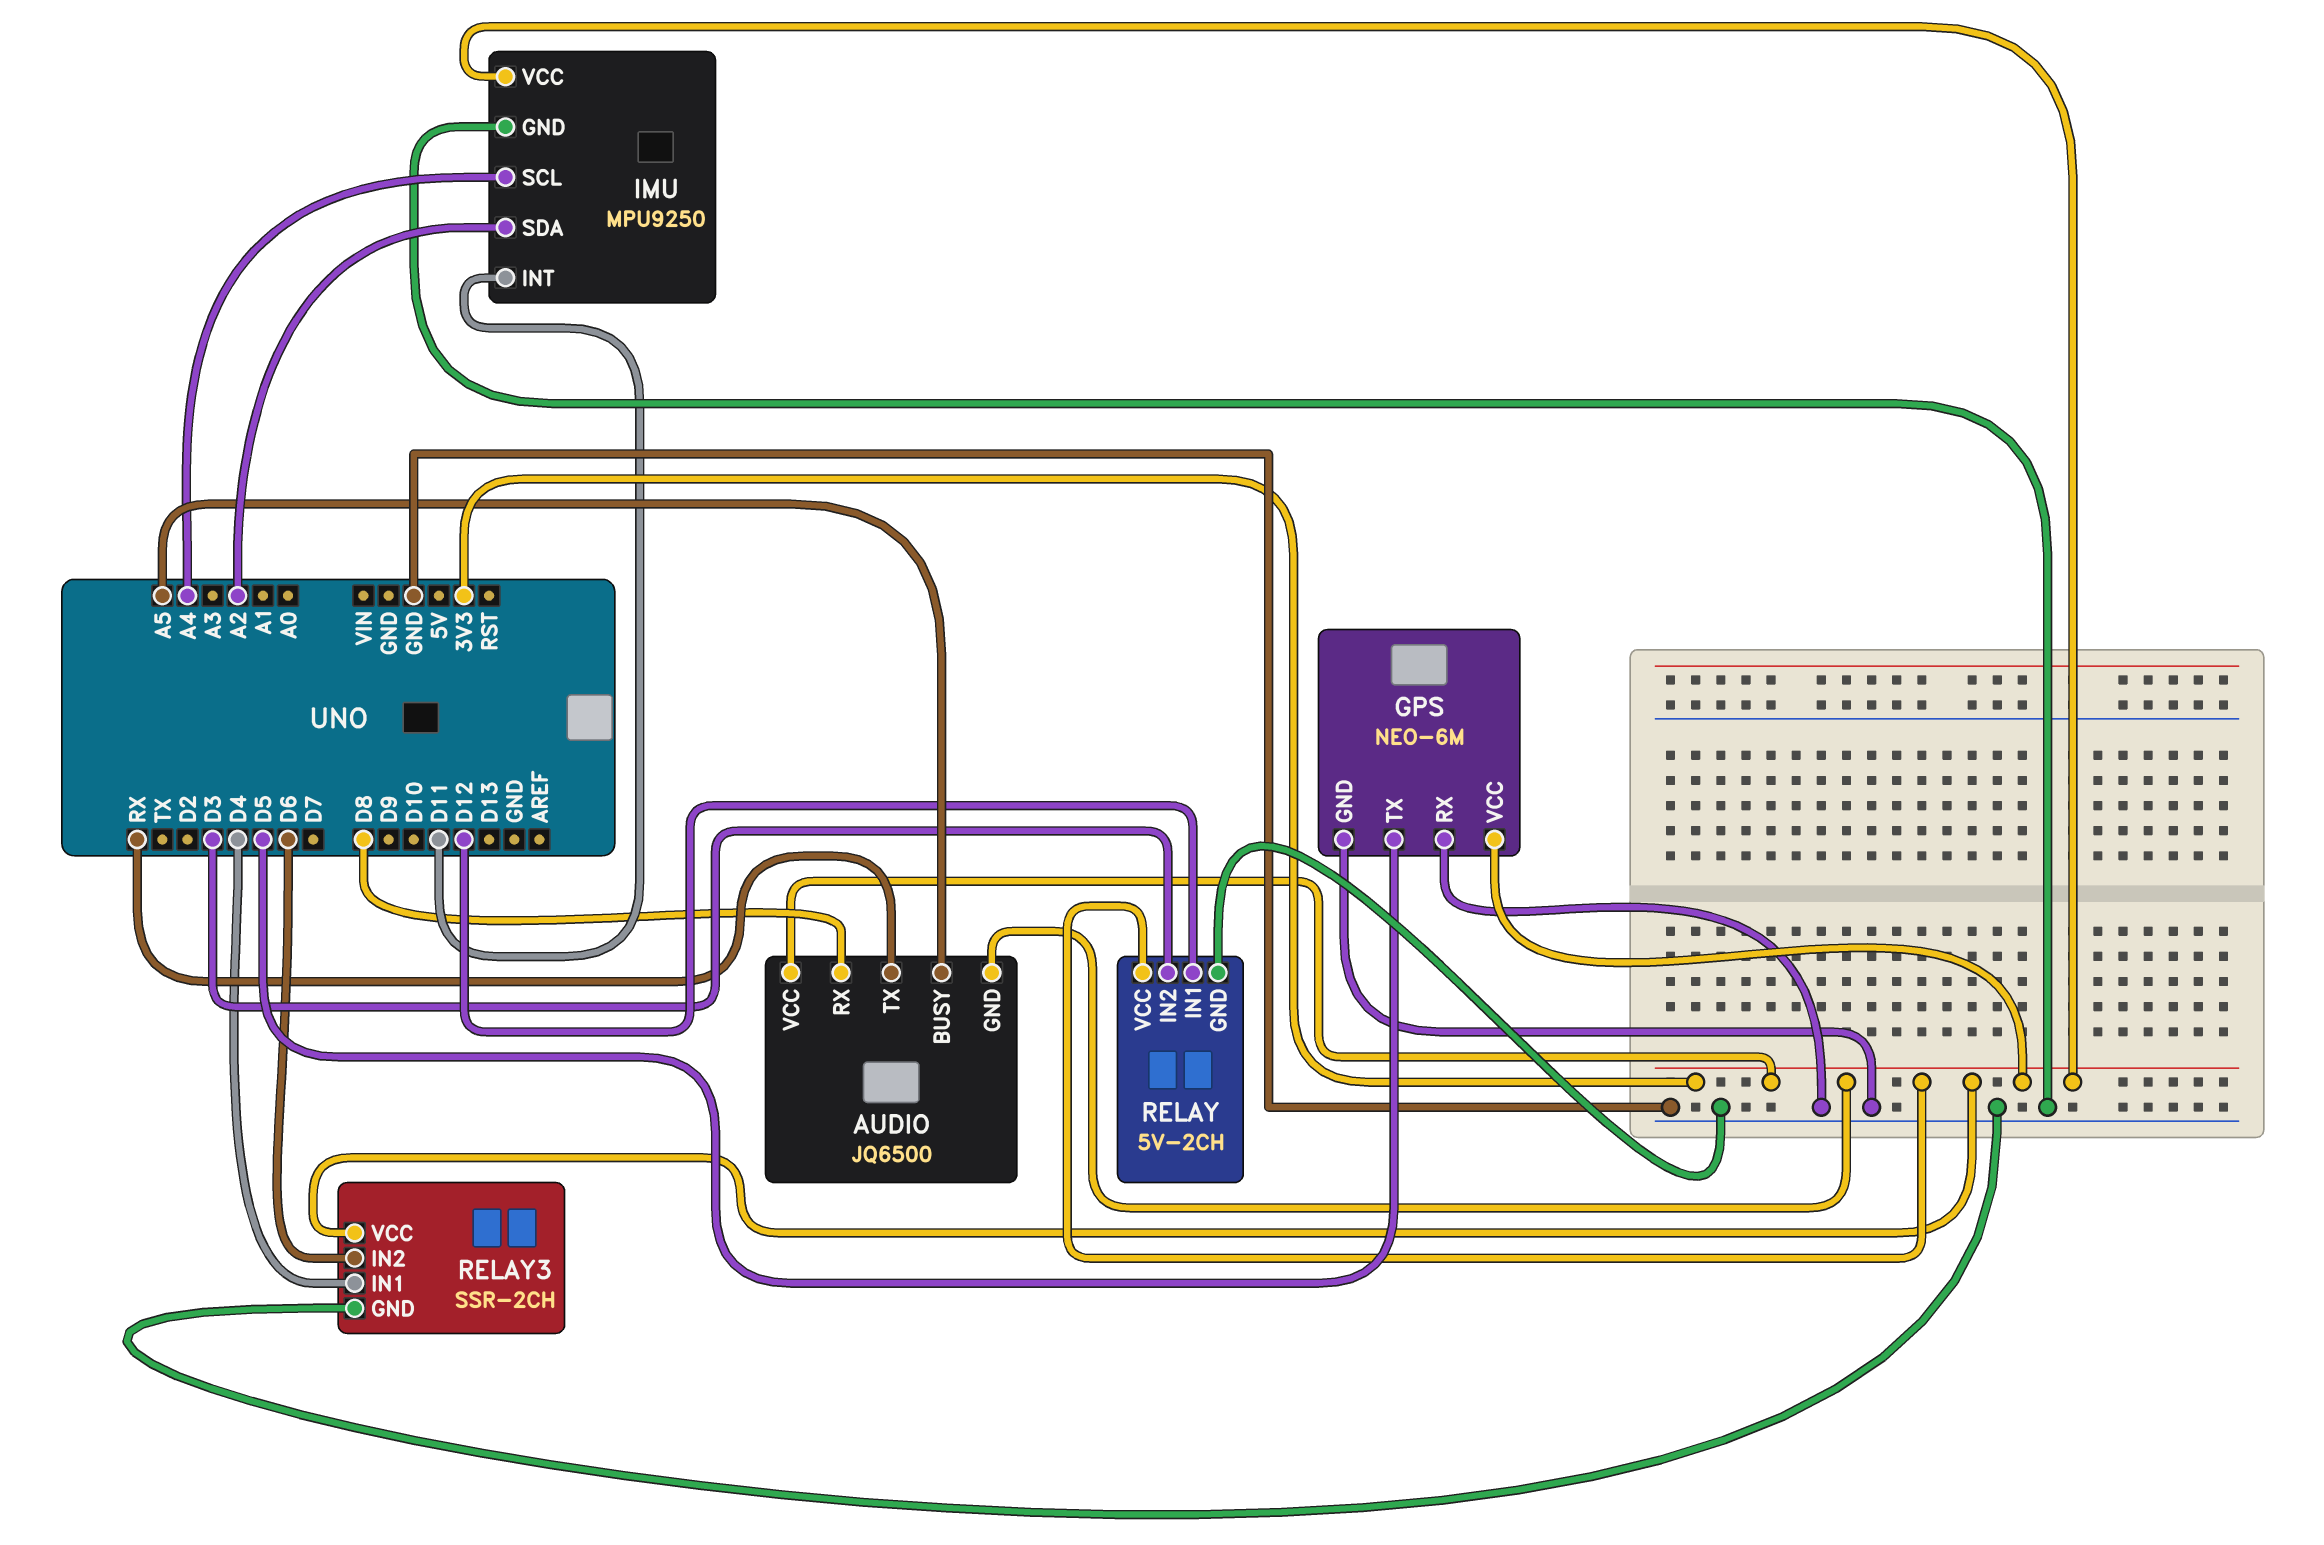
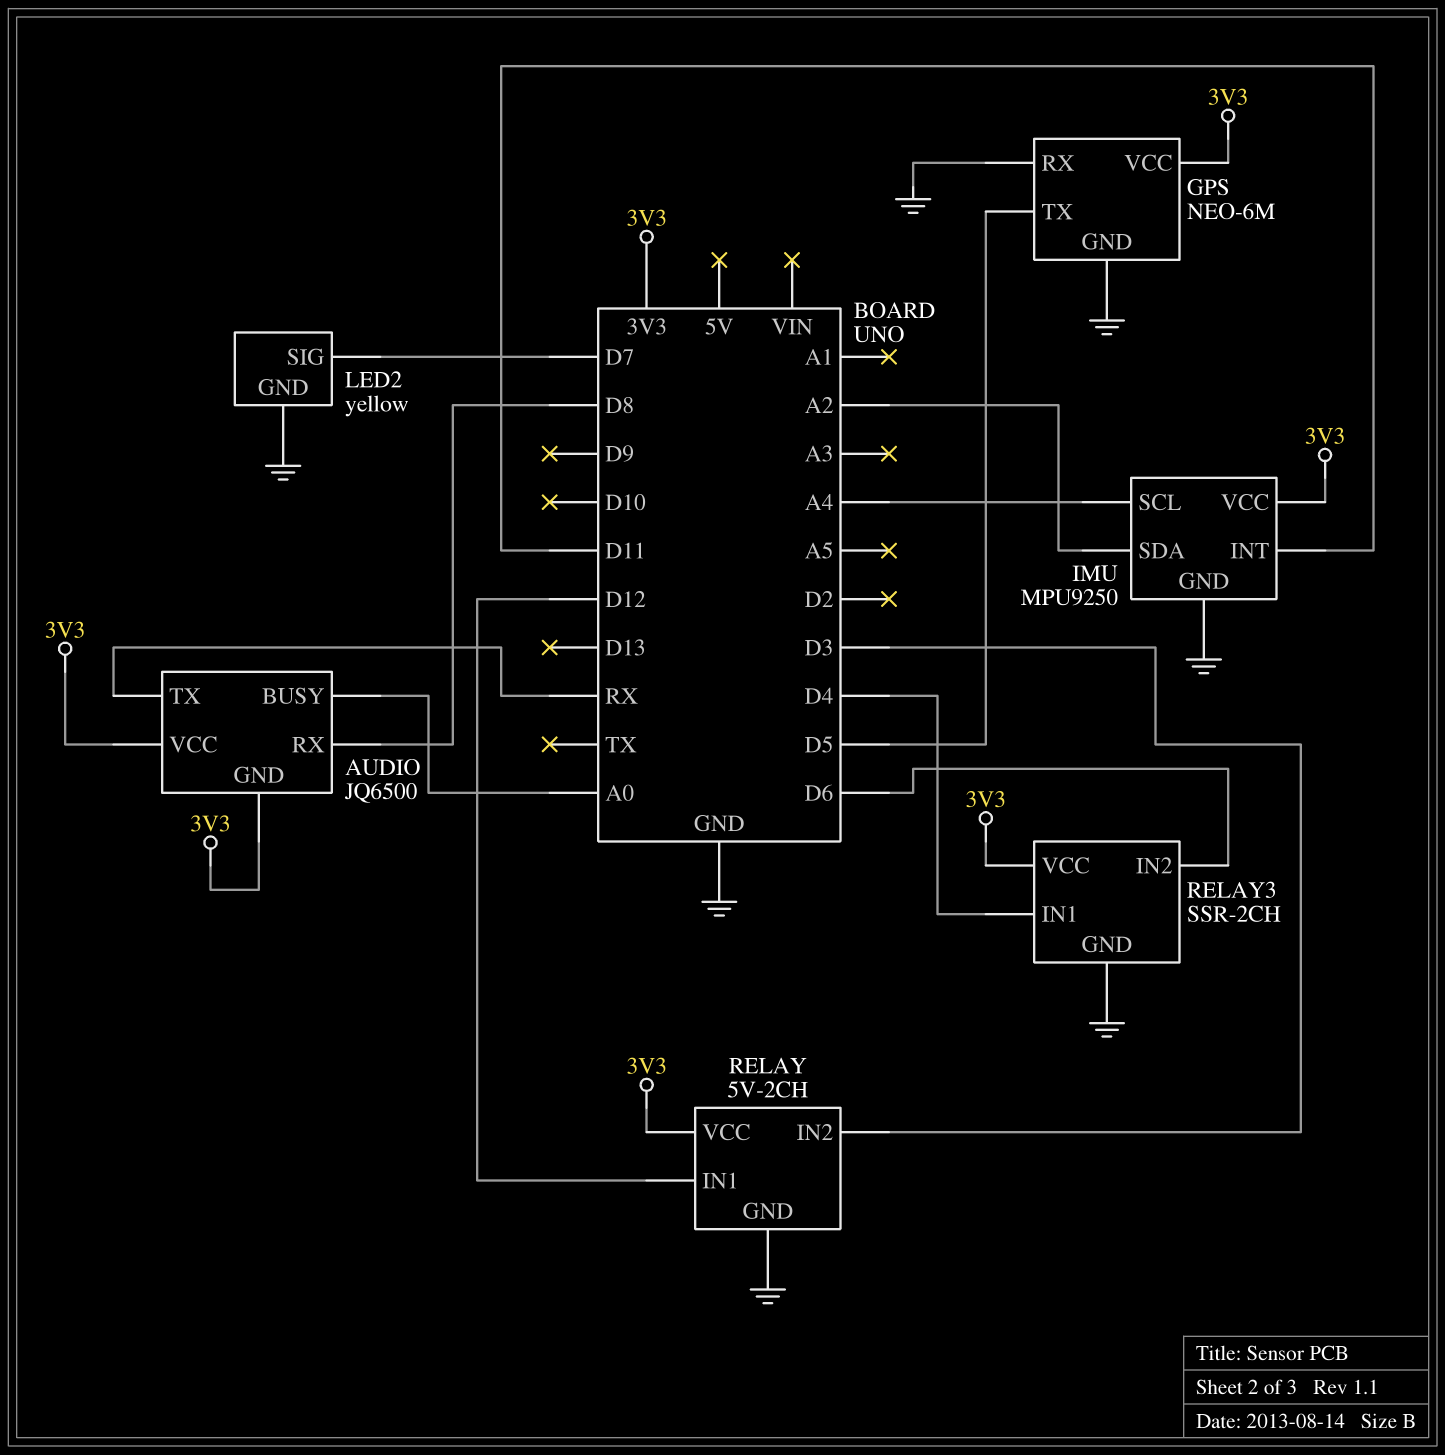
AUDIO pin BUSY: A5 -> A0
LED2: none -> yellow
LED2 pin GND: none -> GND
LED2 pin SIG: none -> D7

